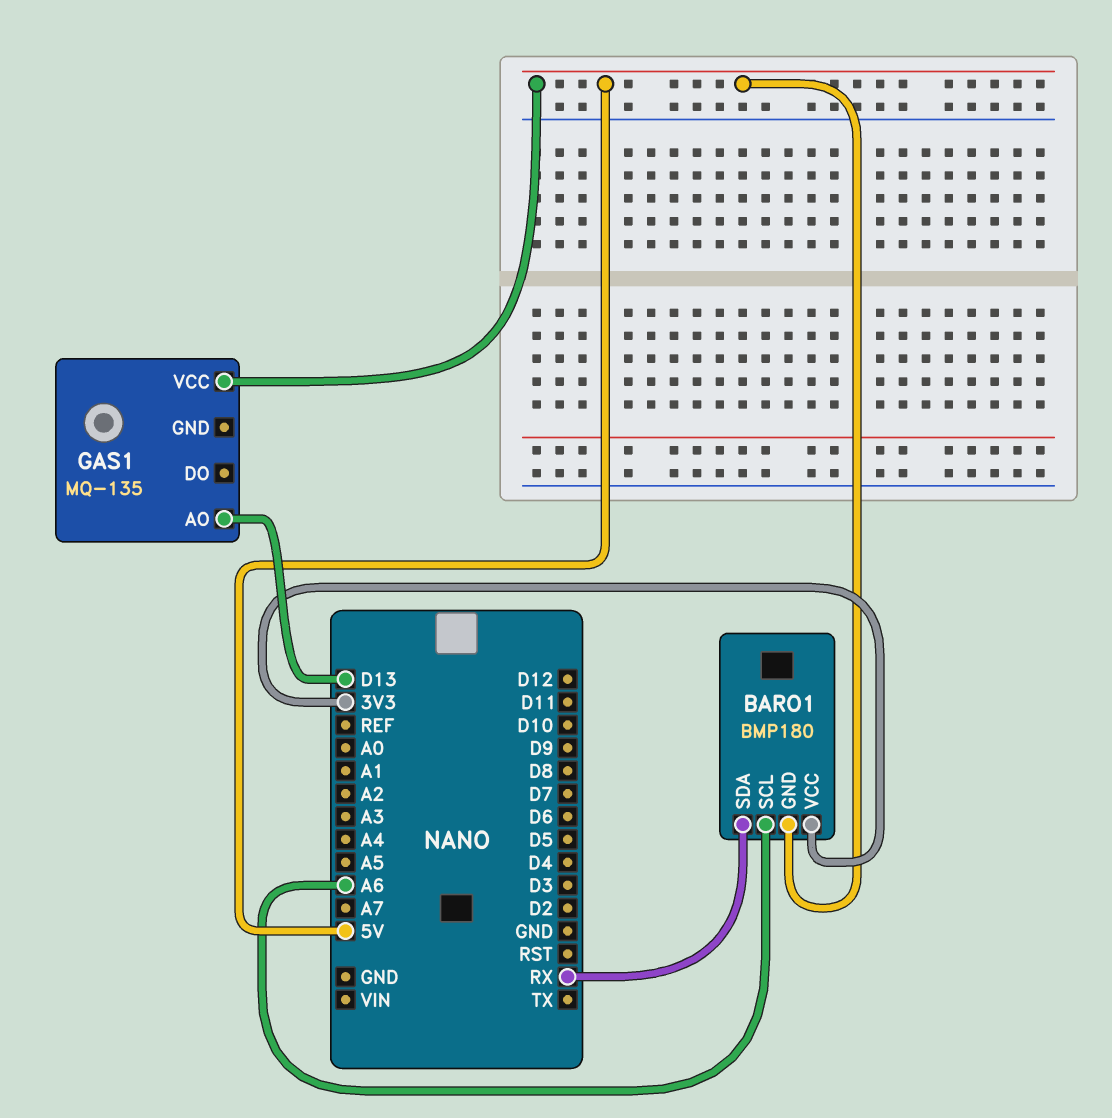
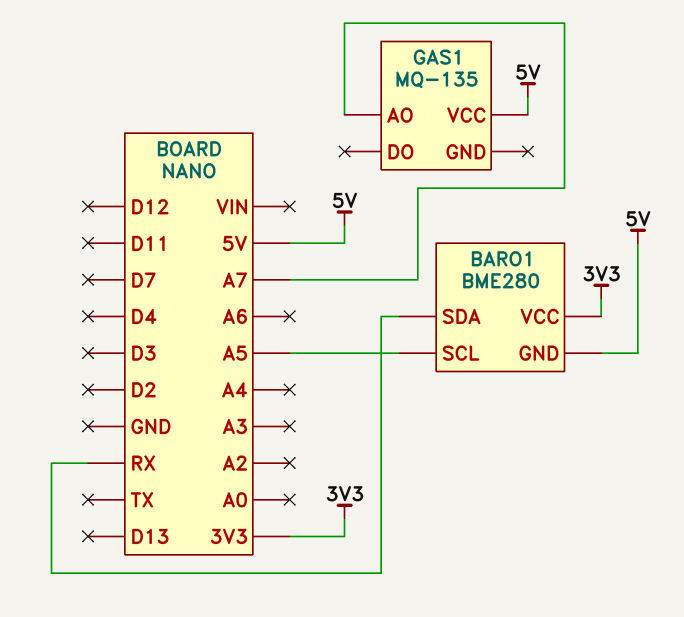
BARO1: BMP180 -> BME280
BARO1 pin SCL: A6 -> A5
GAS1 pin AO: D13 -> A7

